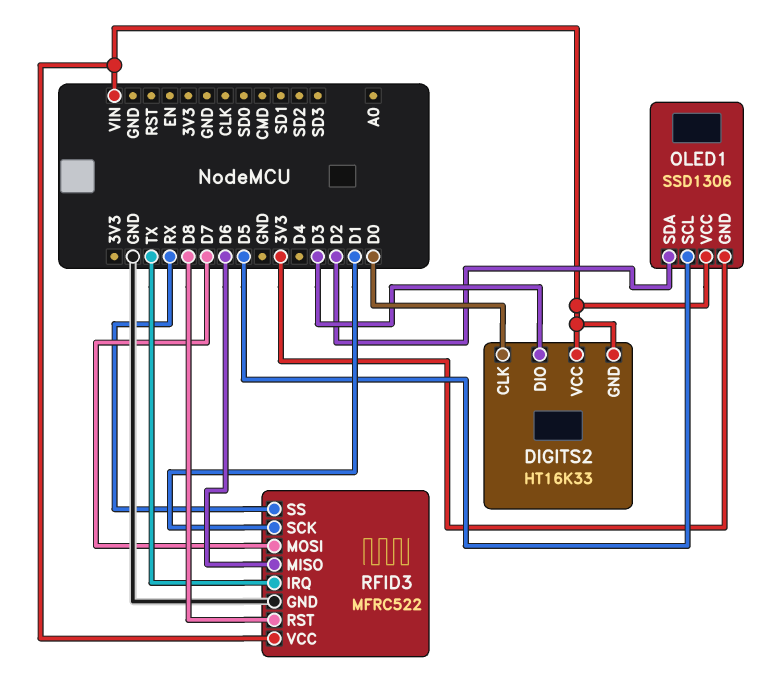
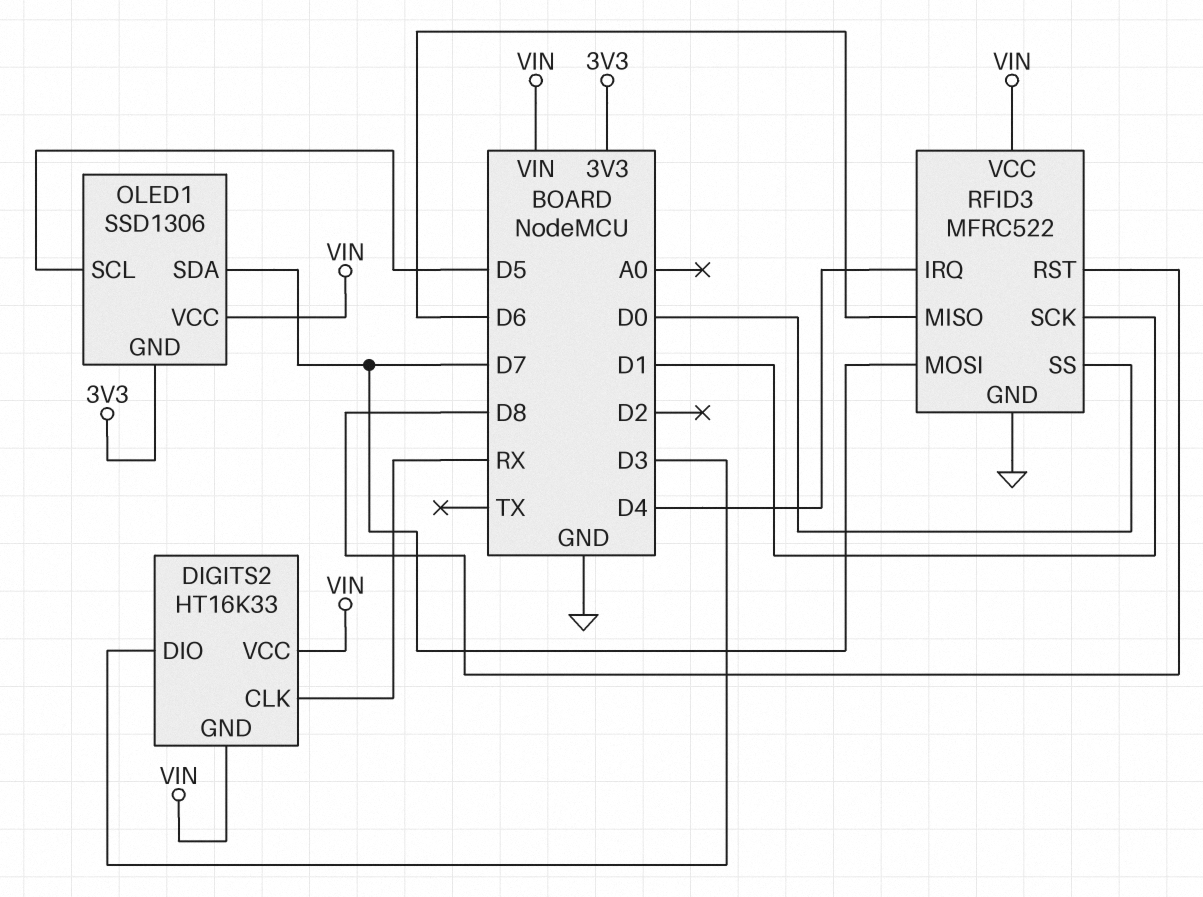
DIGITS2 pin CLK: D0 -> RX
OLED1 pin SDA: D2 -> D7
RFID3 pin IRQ: TX -> D4
RFID3 pin SS: RX -> D0

